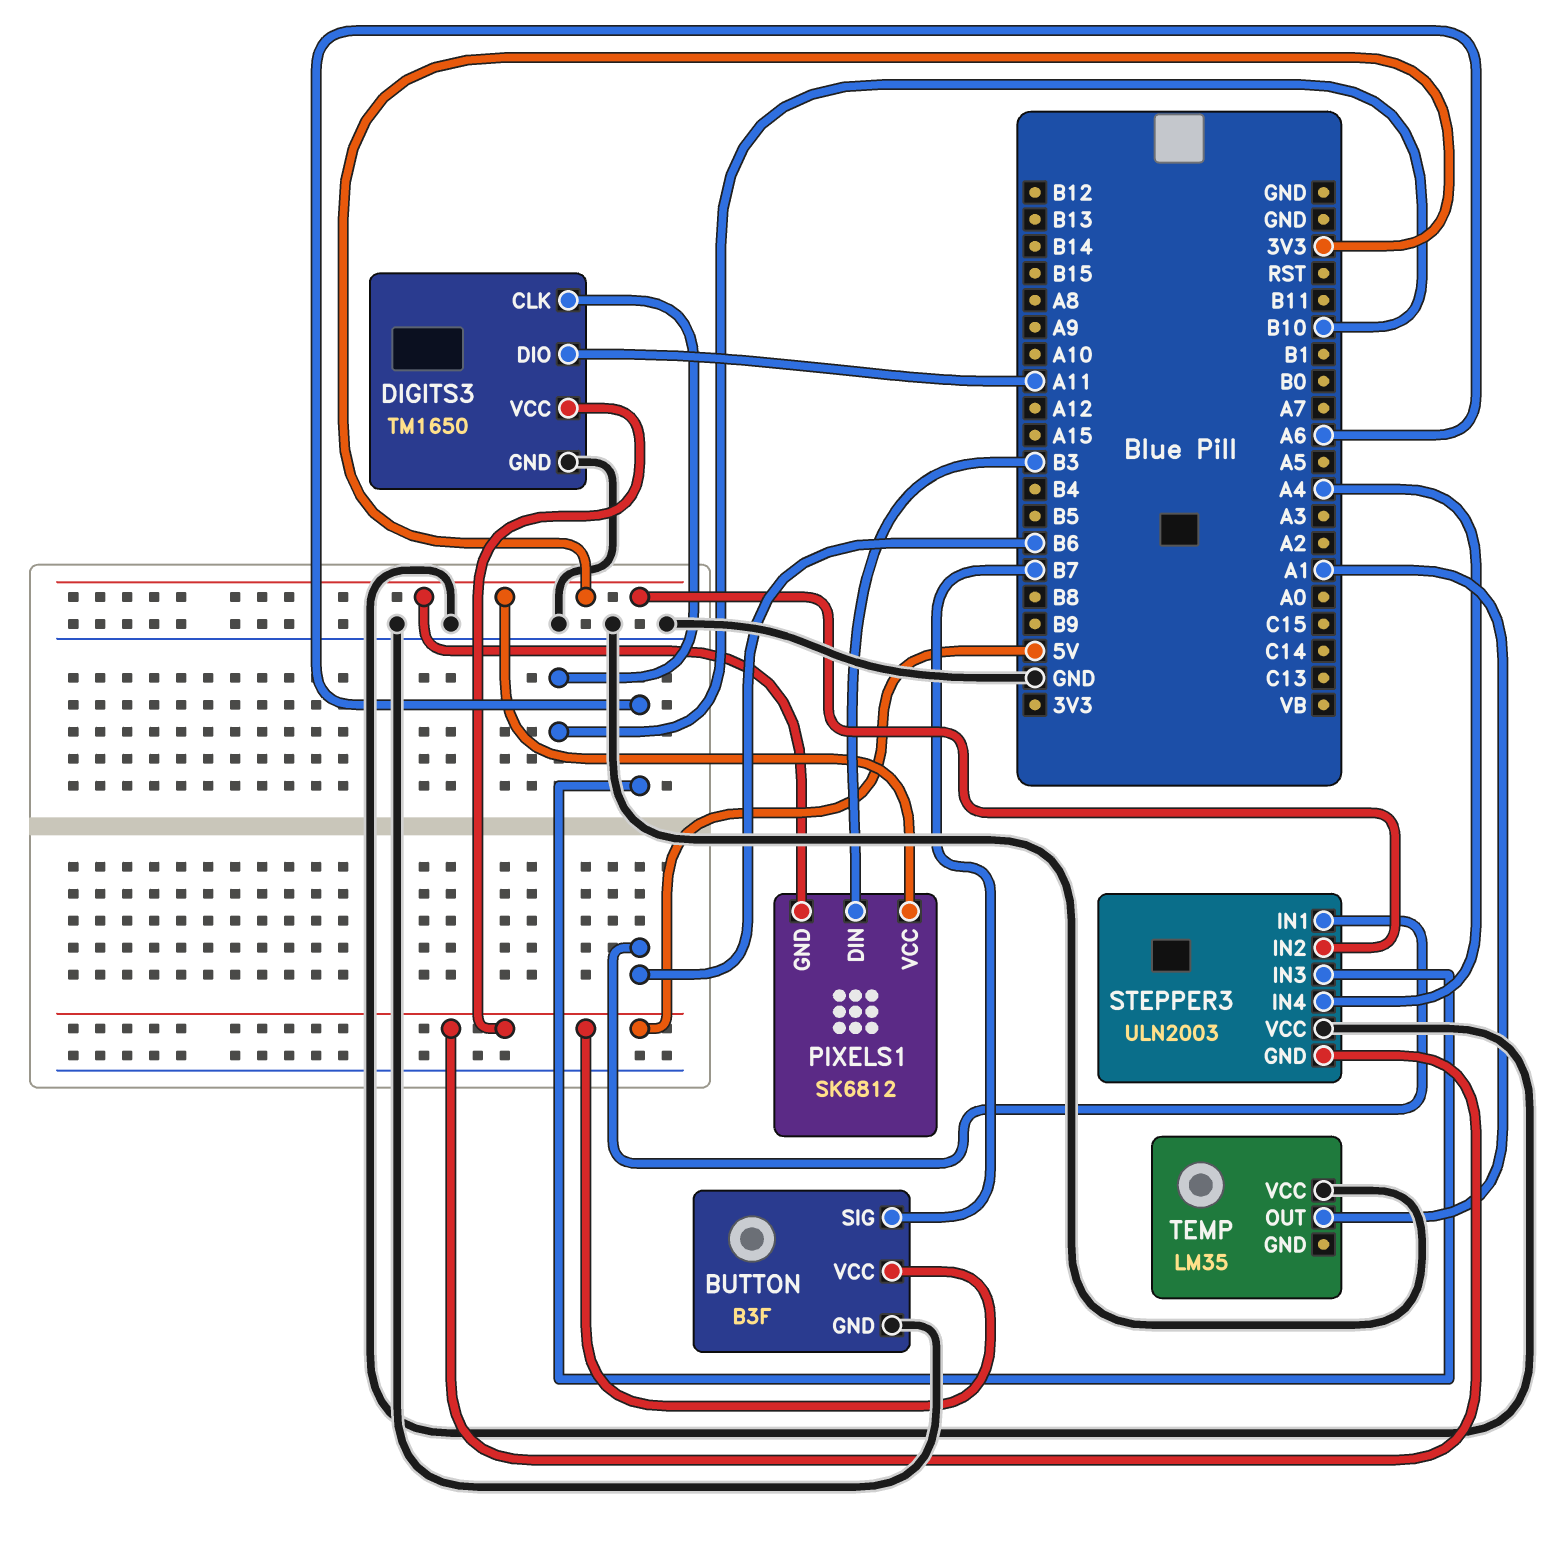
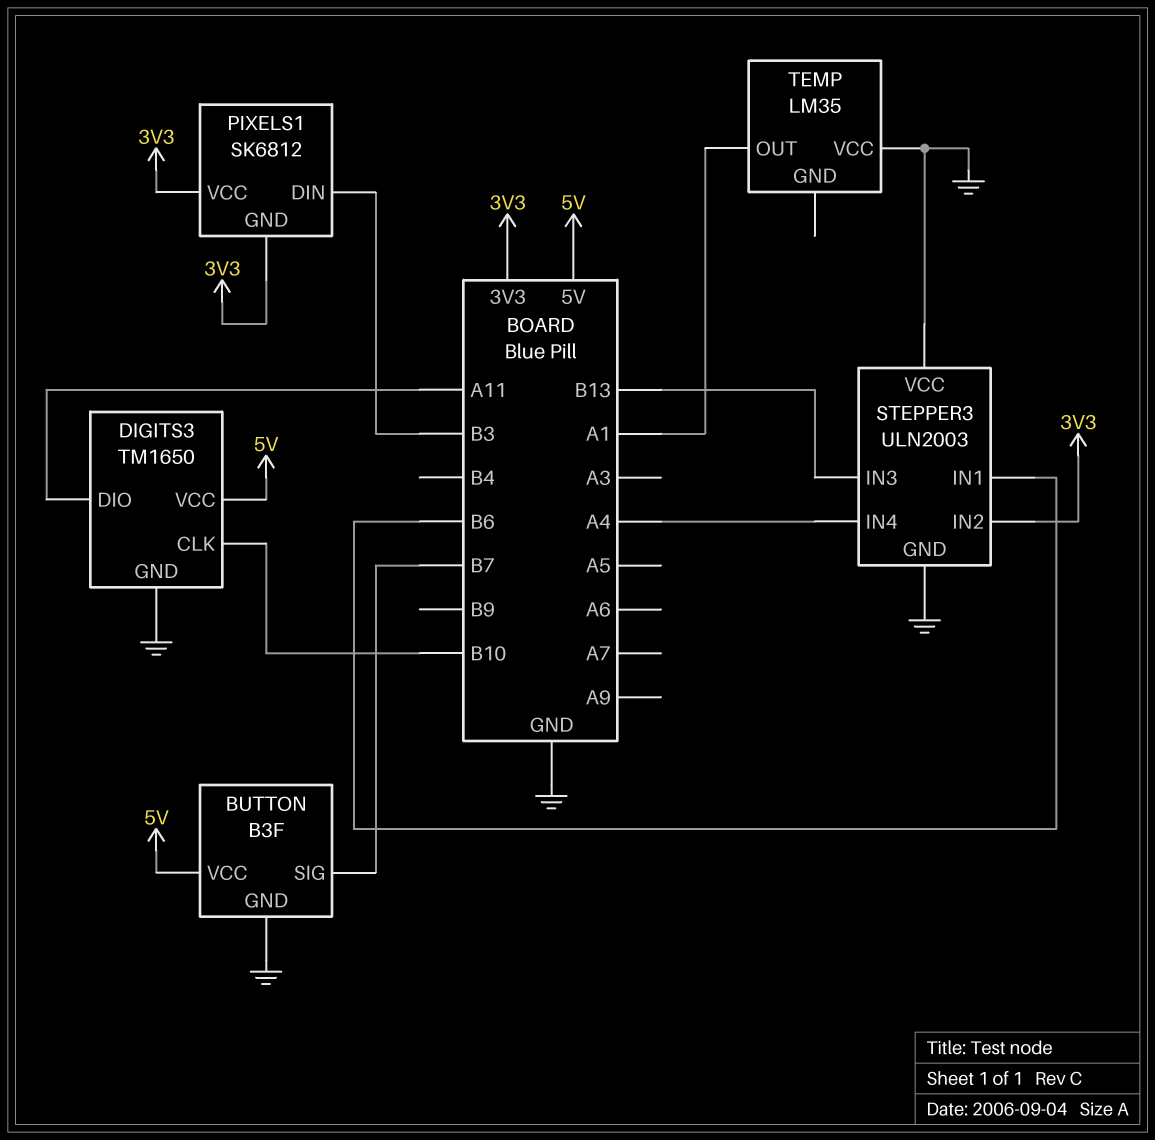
STEPPER3 pin GND: 5V -> GND
STEPPER3 pin IN3: A6 -> B13

